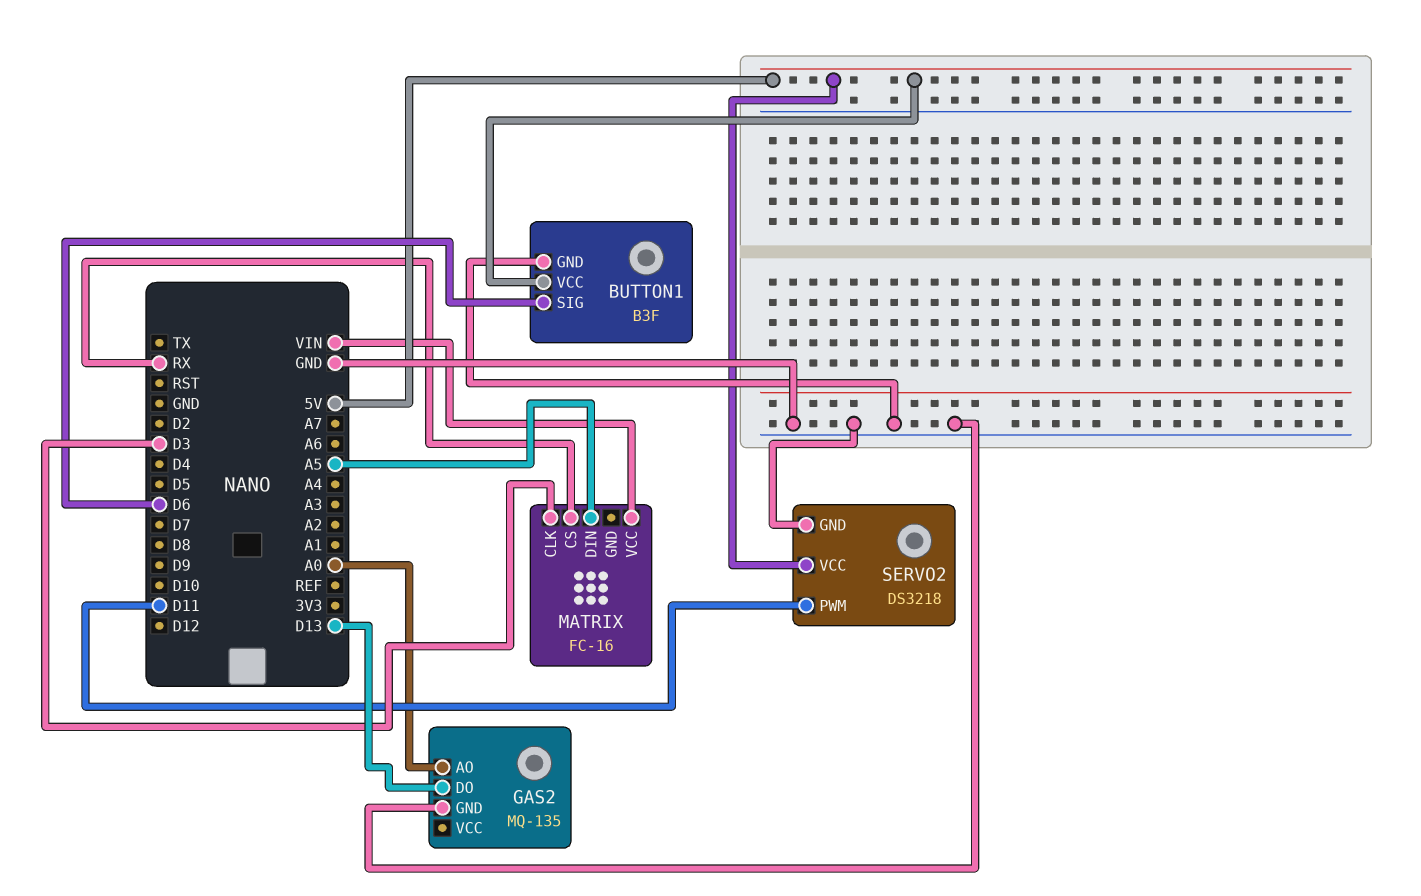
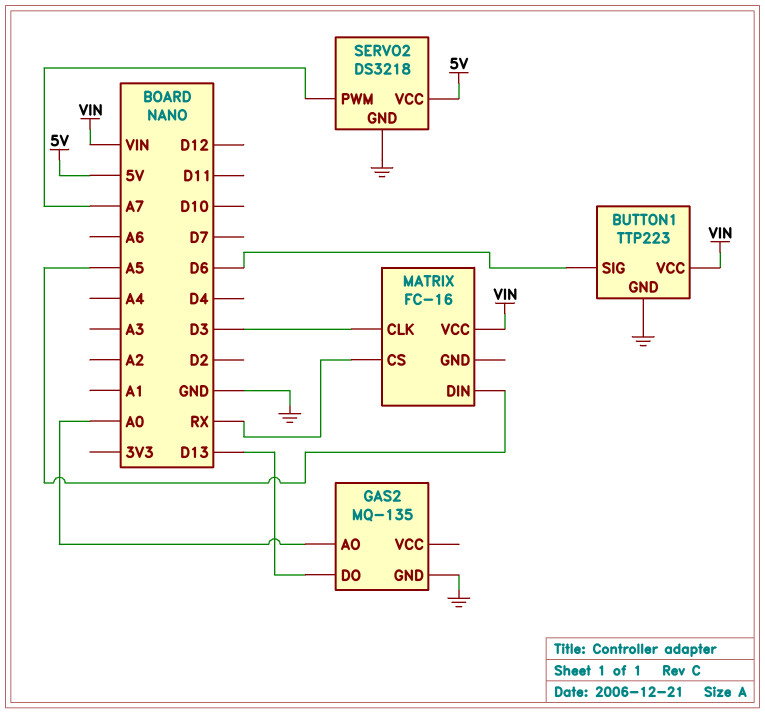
BUTTON1: B3F -> TTP223
BUTTON1 pin VCC: 5V -> VIN
SERVO2 pin PWM: D11 -> A7

